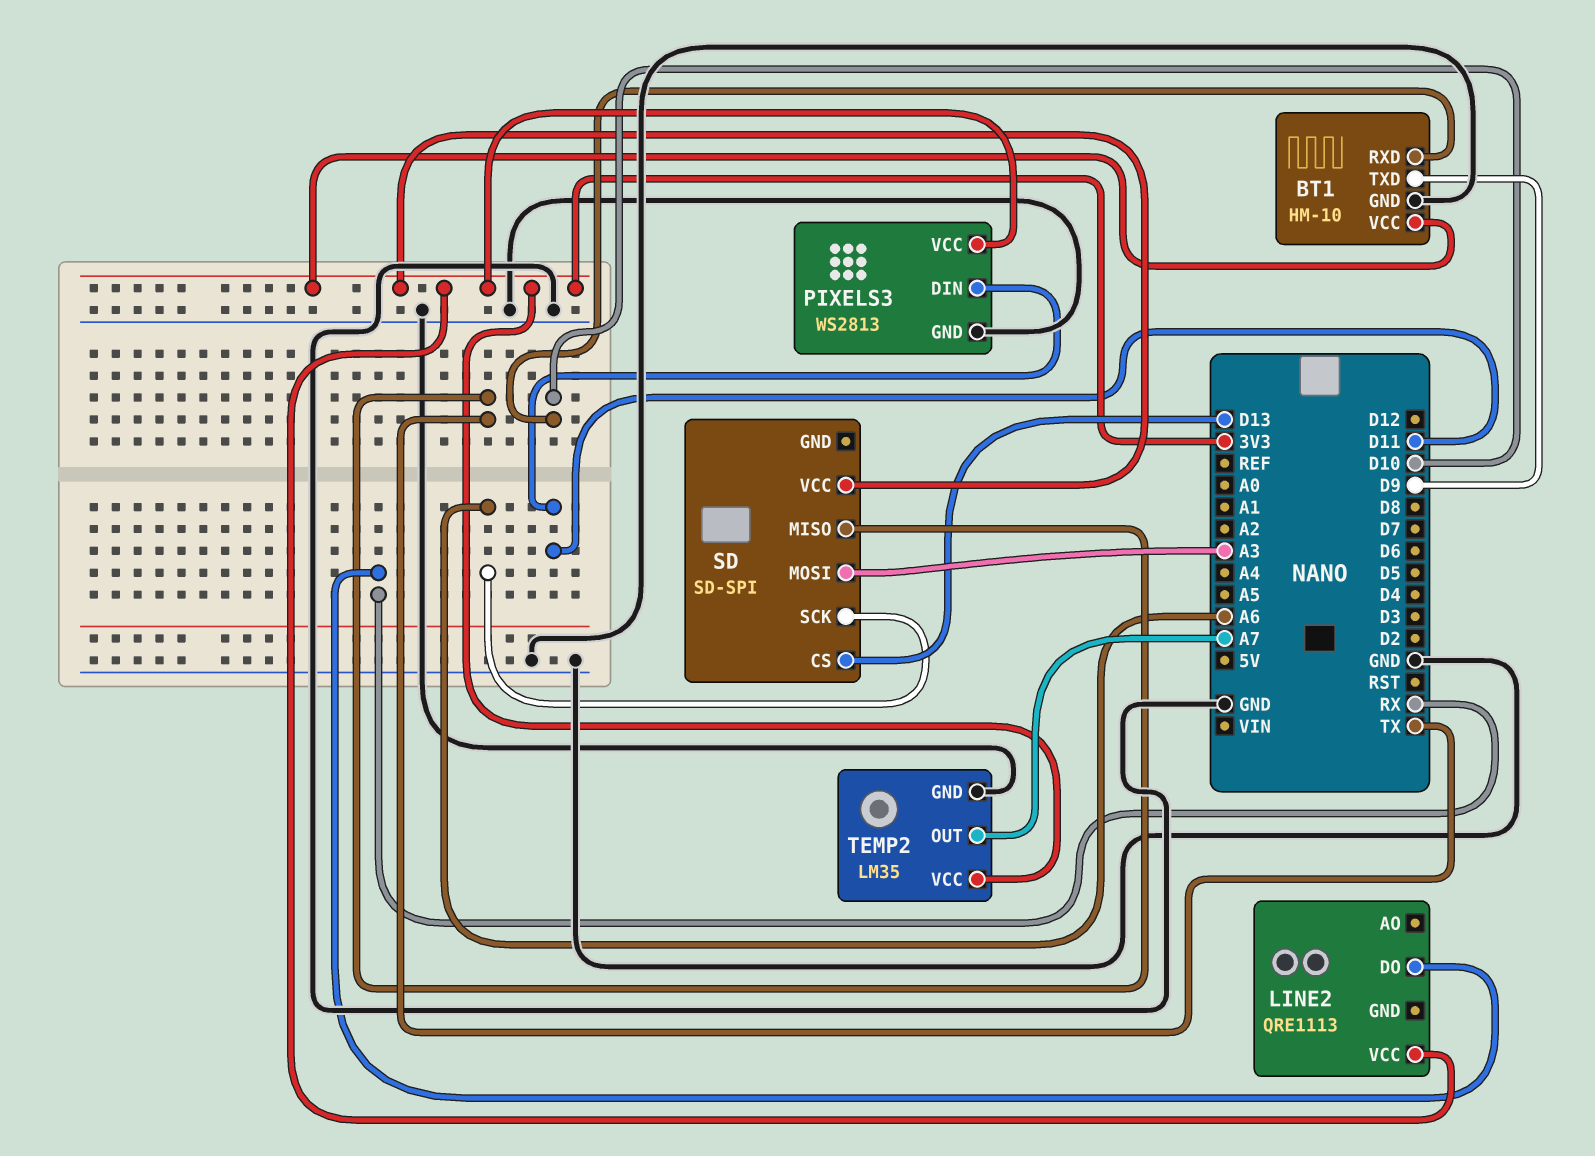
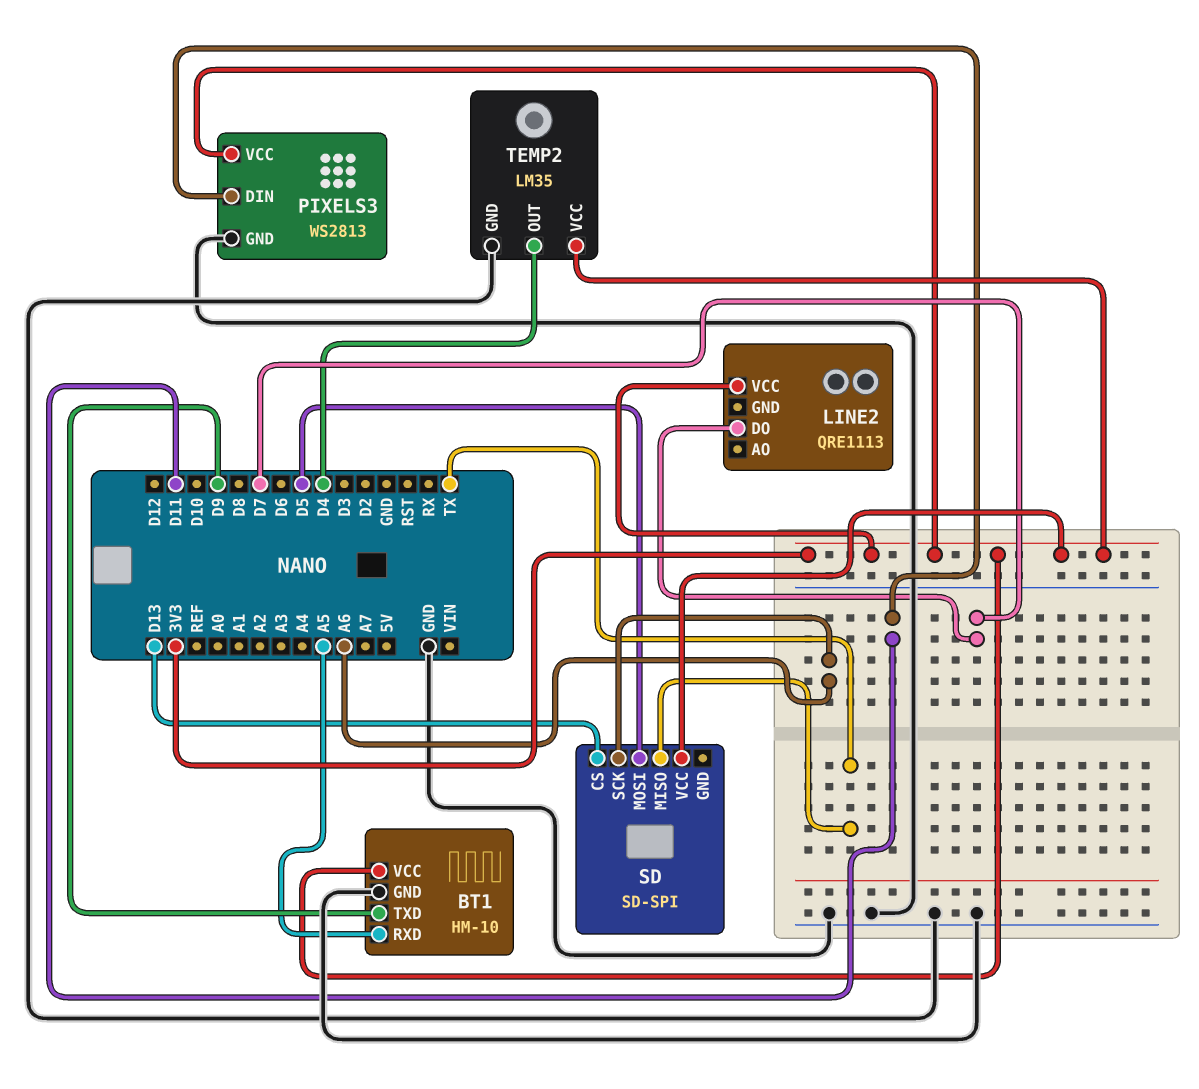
BT1 pin RXD: D10 -> A5
LINE2 pin DO: RX -> D7
SD pin MOSI: A3 -> D5
TEMP2 pin OUT: A7 -> D4

